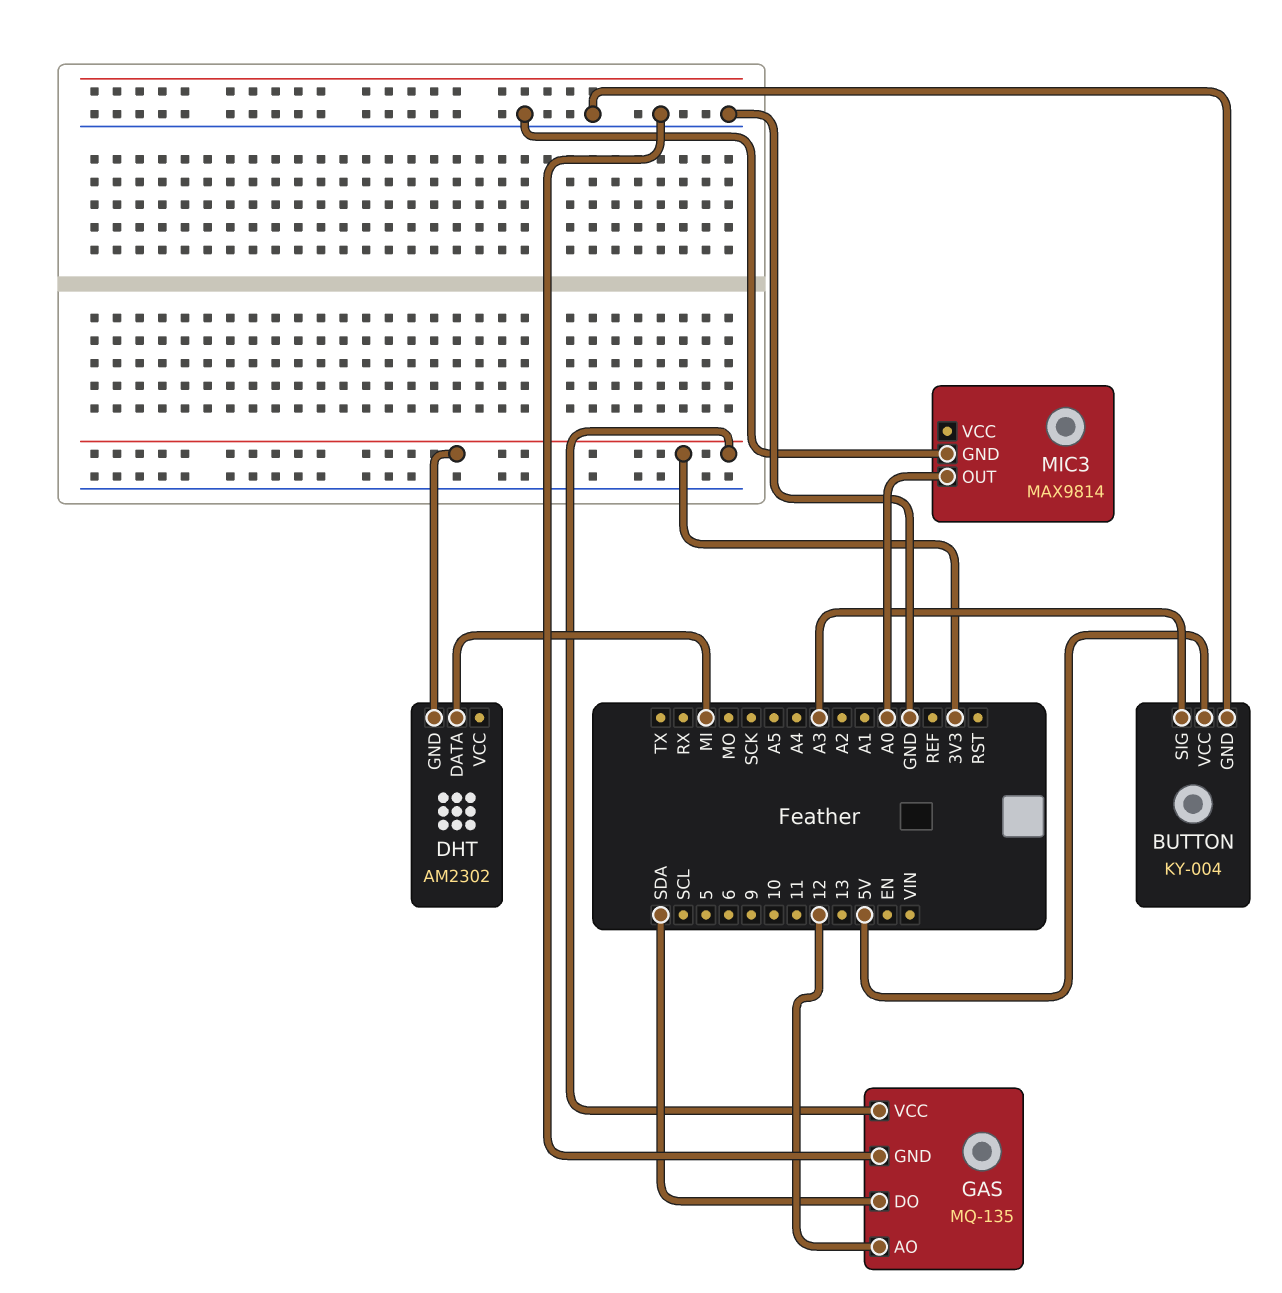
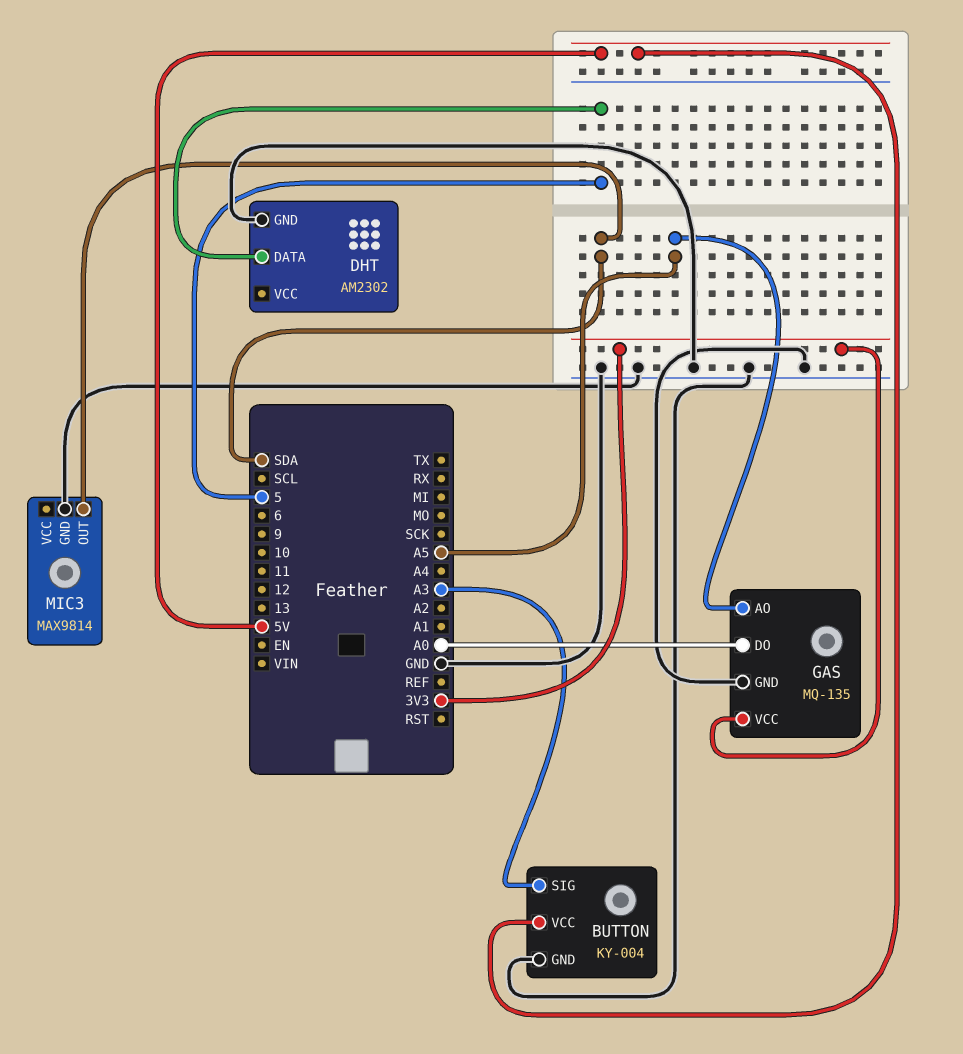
DHT pin DATA: MI -> 5
DHT pin GND: 3V3 -> GND
GAS pin AO: 12 -> A5
GAS pin DO: SDA -> A0
MIC3 pin OUT: A0 -> SDA

